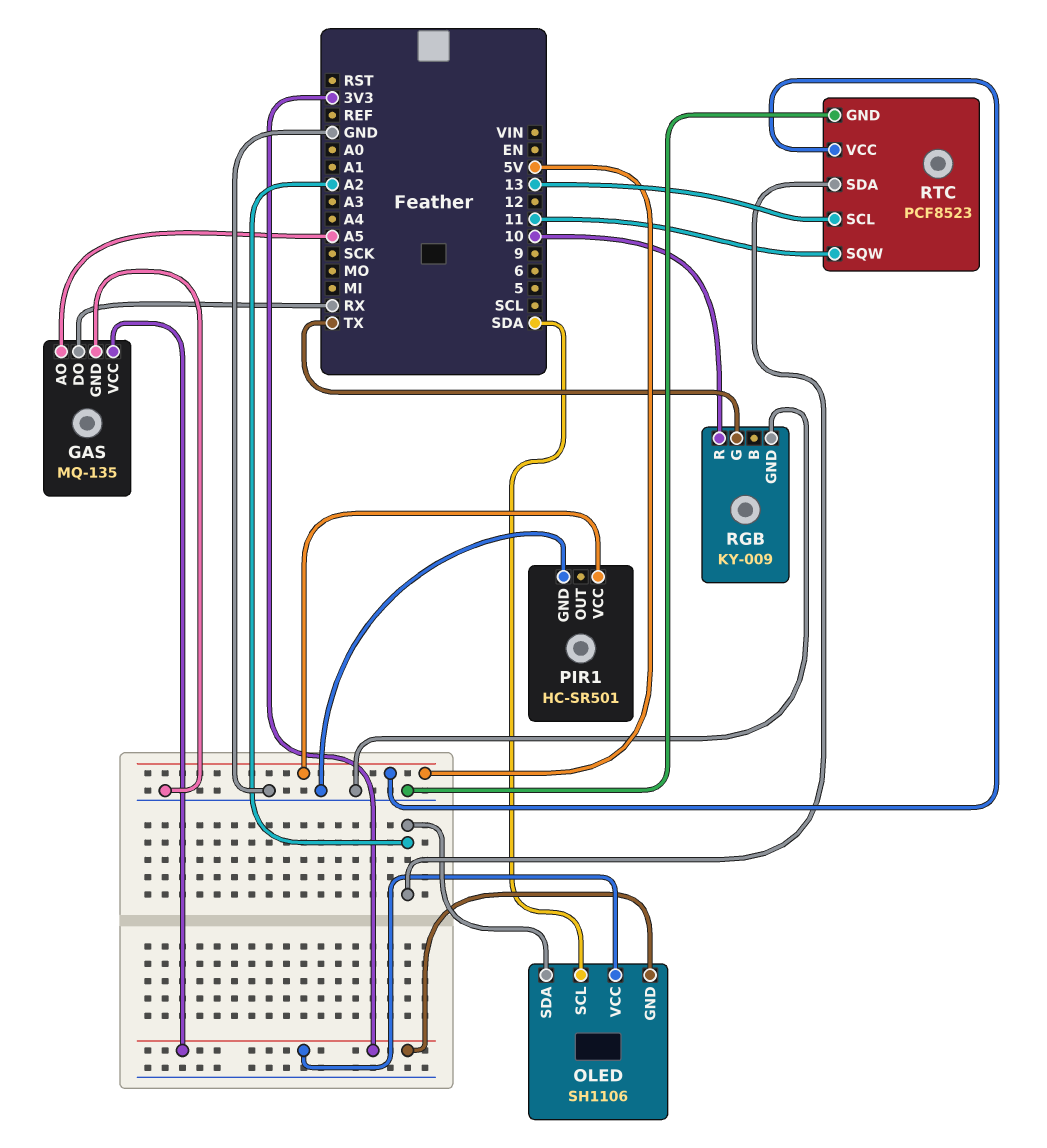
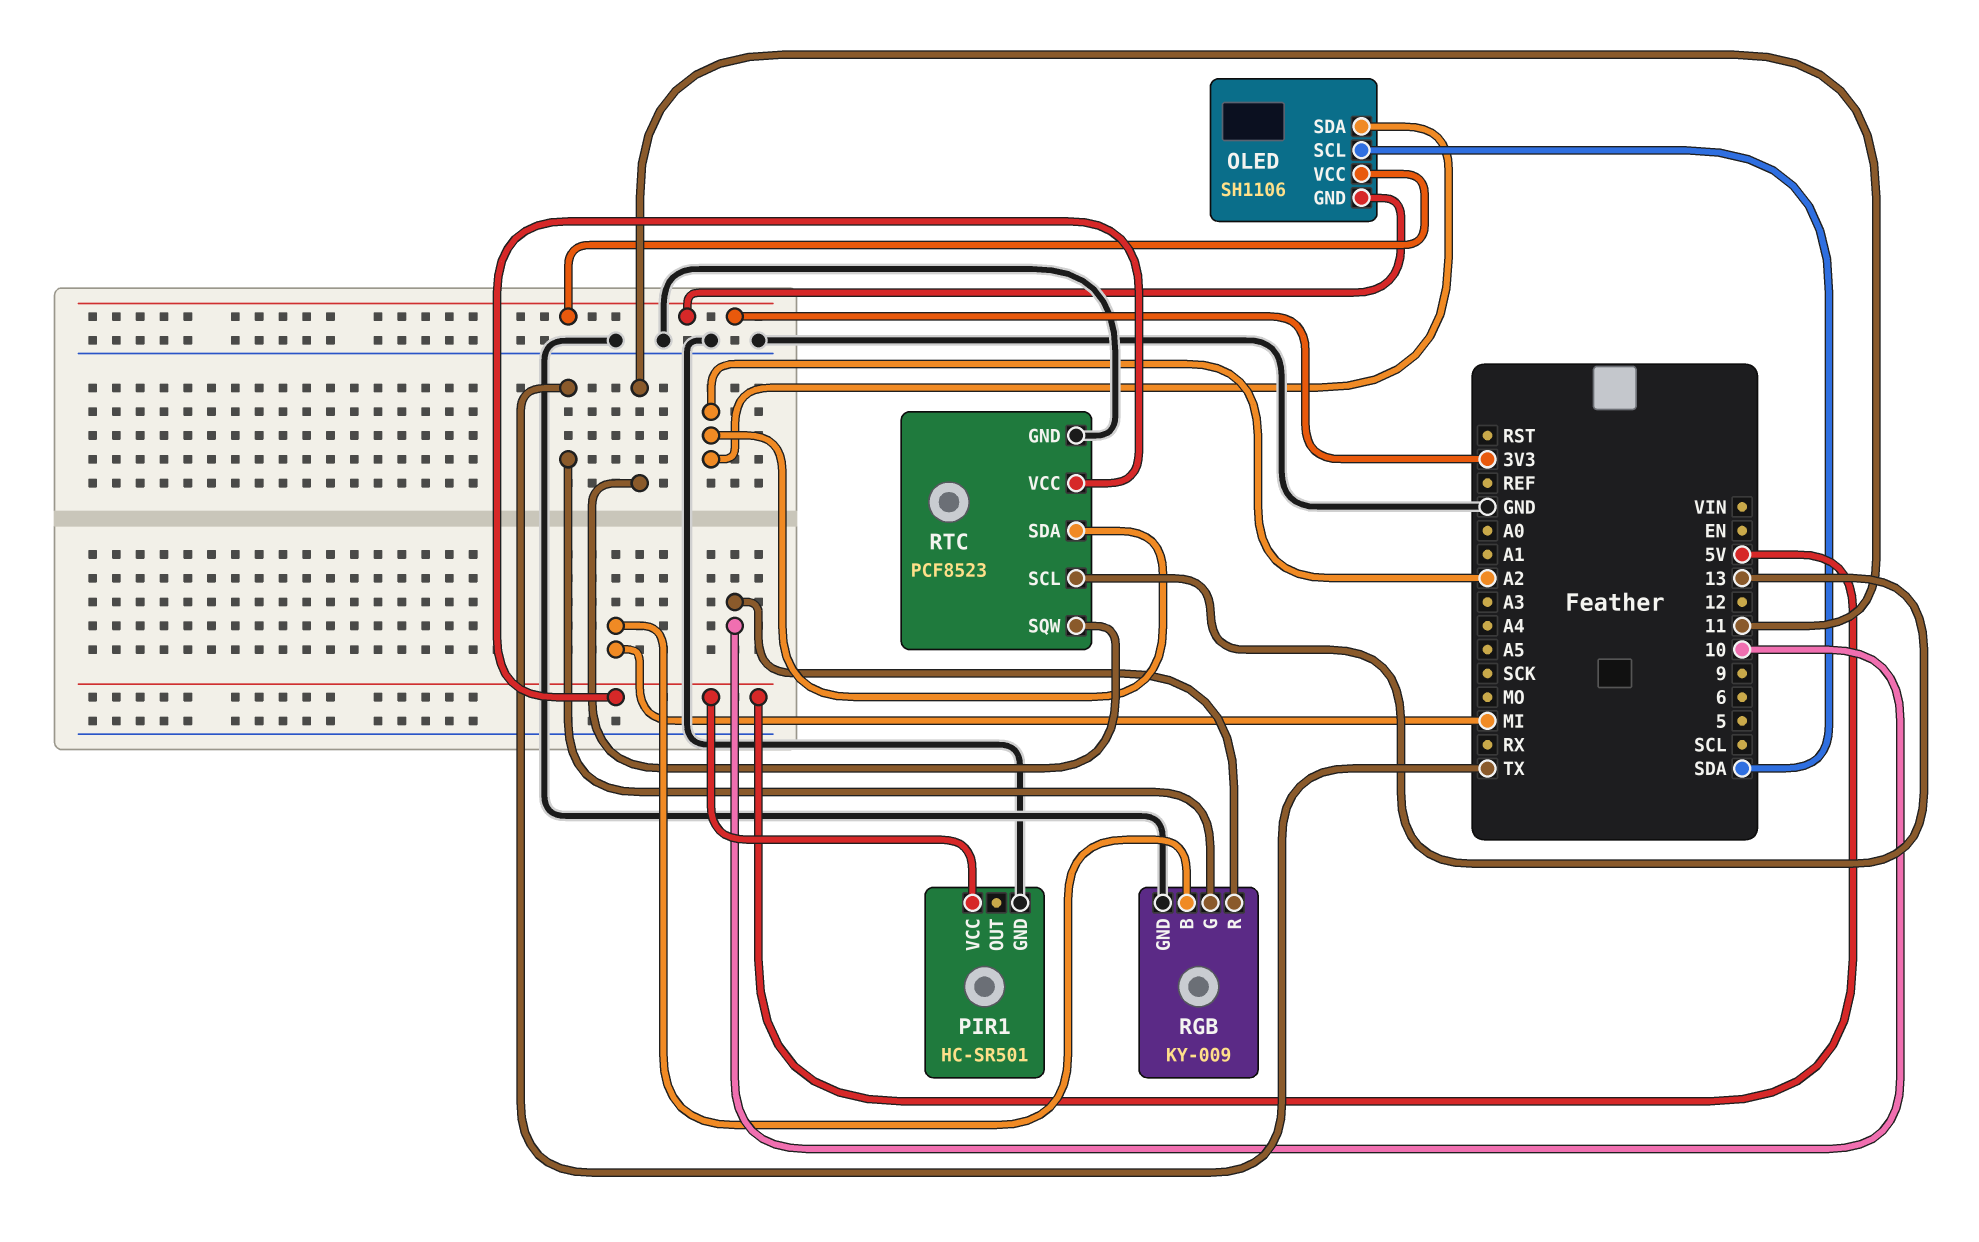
GAS: MQ-135 -> none
GAS pin AO: A5 -> none
GAS pin DO: RX -> none
GAS pin GND: GND -> none
GAS pin VCC: 3V3 -> none
RGB pin B: none -> MI

